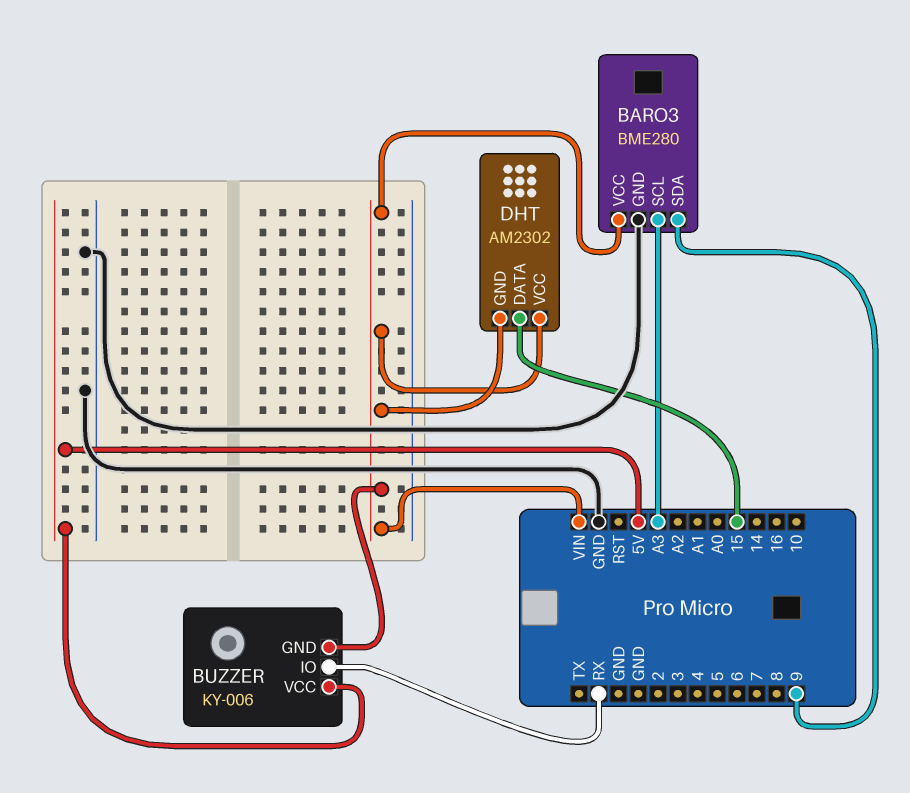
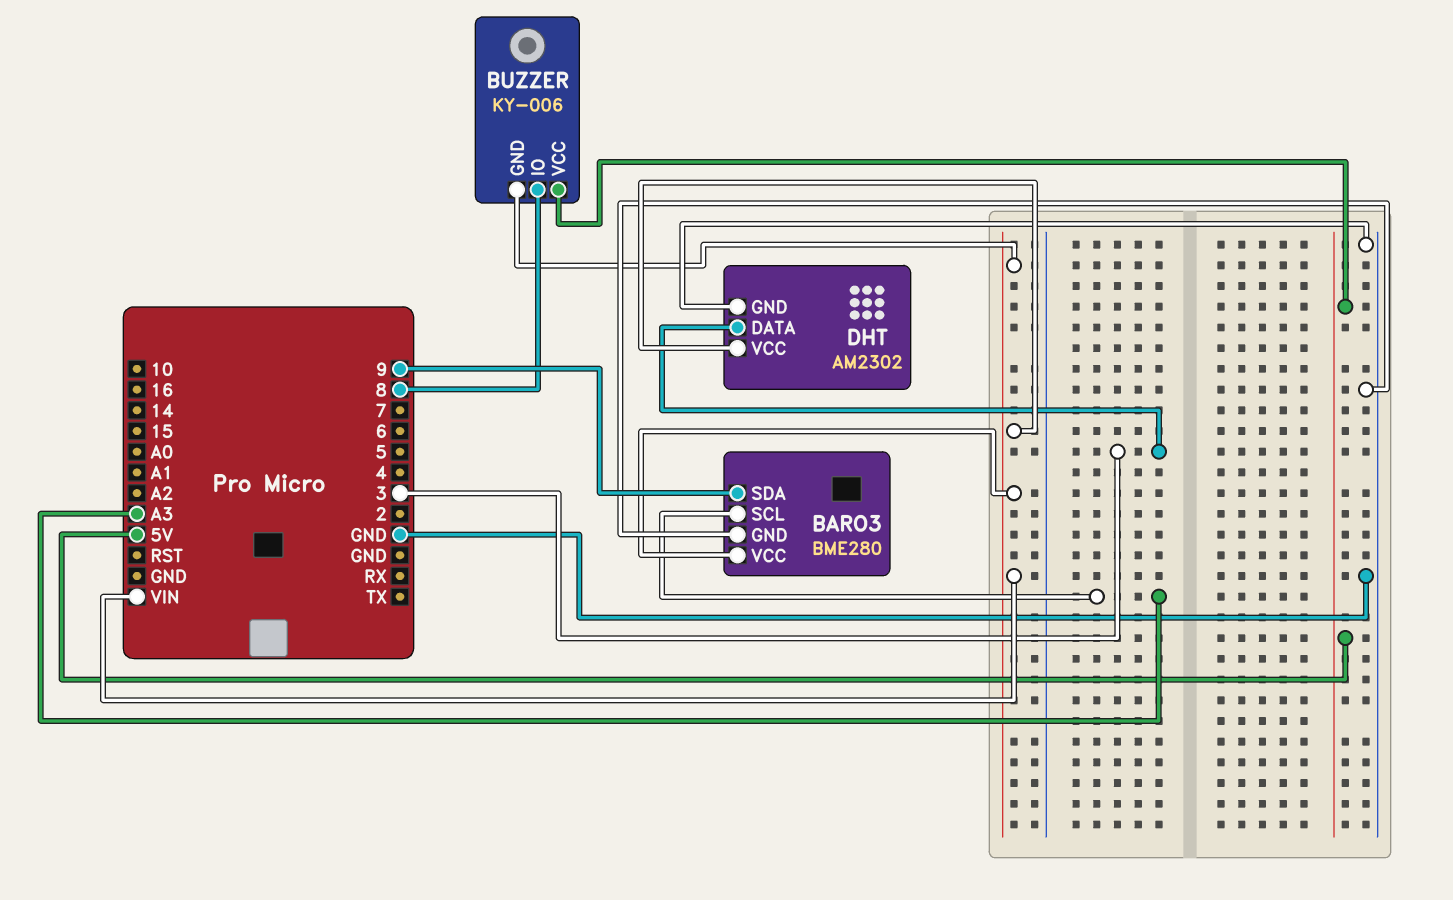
BUZZER pin IO: RX -> 8
DHT pin DATA: 15 -> 3
DHT pin GND: VIN -> GND

